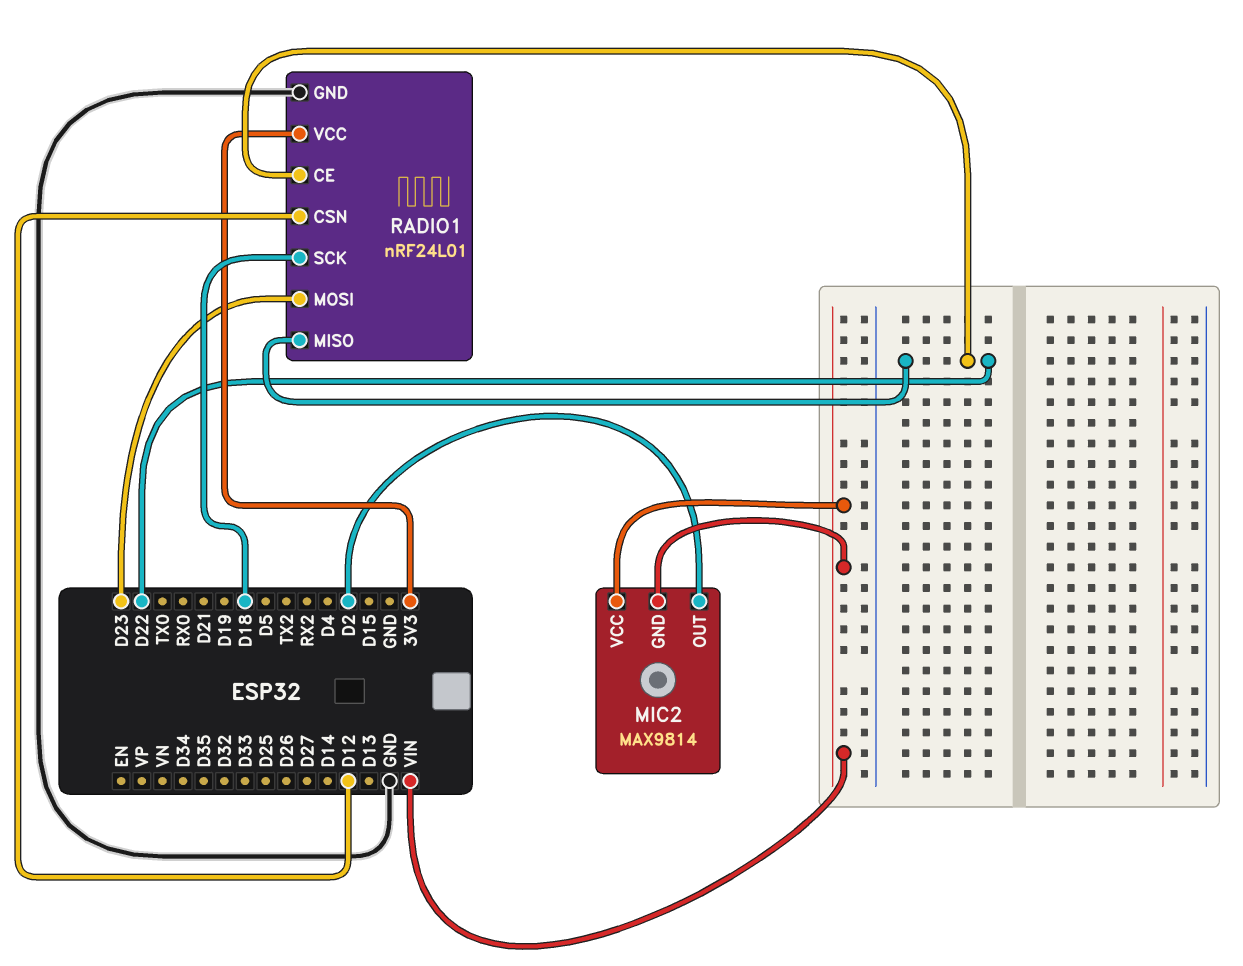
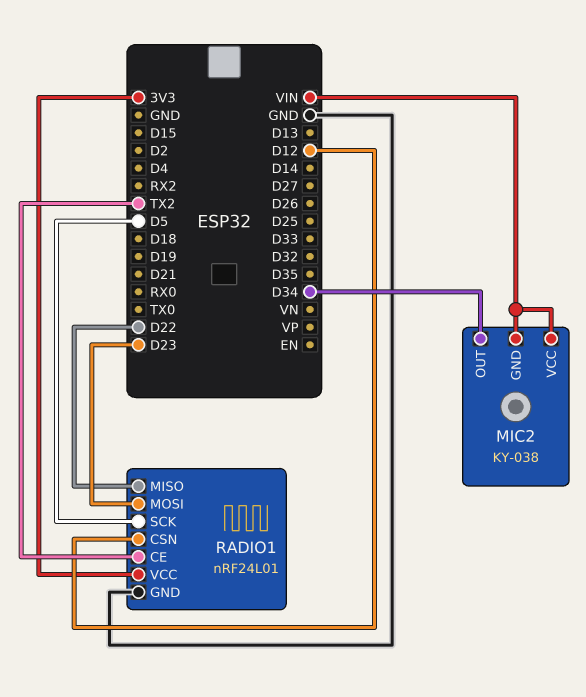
MIC2: MAX9814 -> KY-038
MIC2 pin OUT: D2 -> D34
RADIO1 pin CE: D22 -> TX2
RADIO1 pin SCK: D18 -> D5

